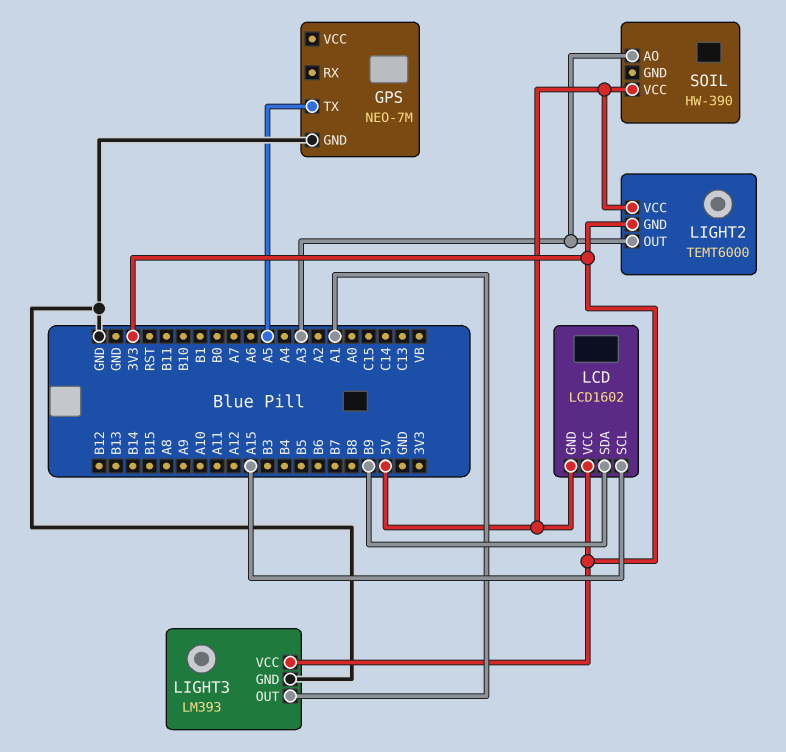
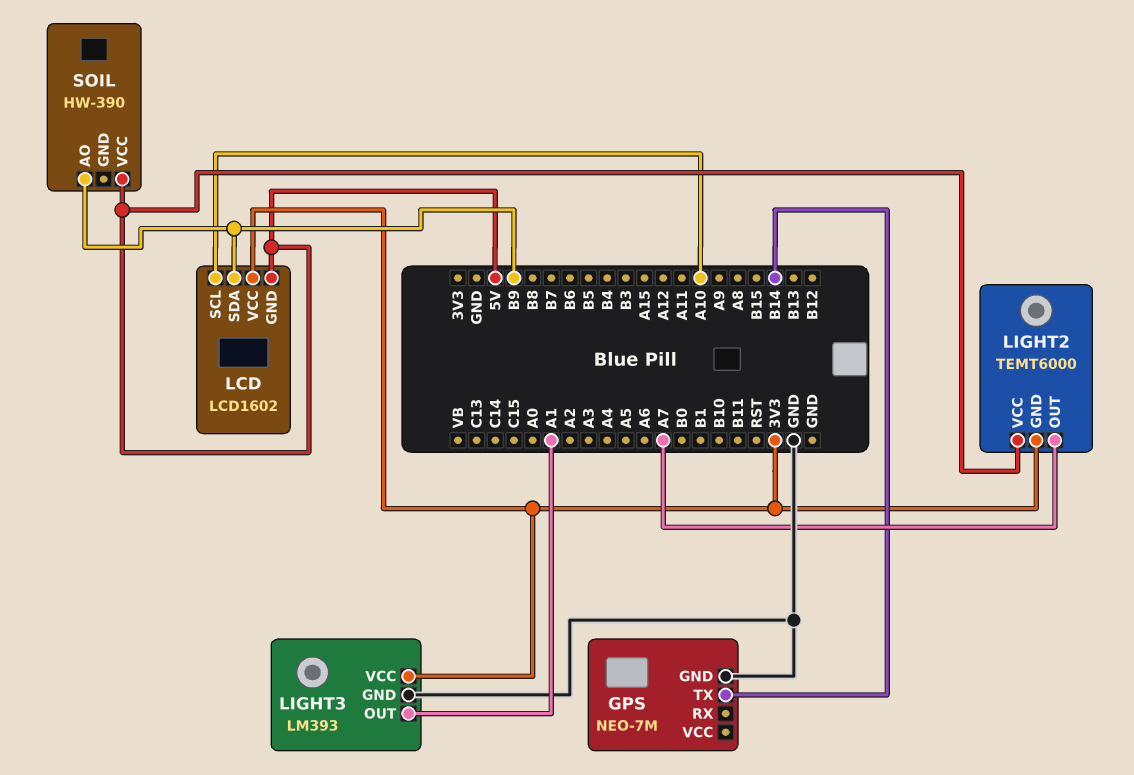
GPS pin TX: A5 -> B14
LCD pin SCL: A15 -> A10
LIGHT2 pin OUT: A3 -> A7
SOIL pin AO: A3 -> B9

